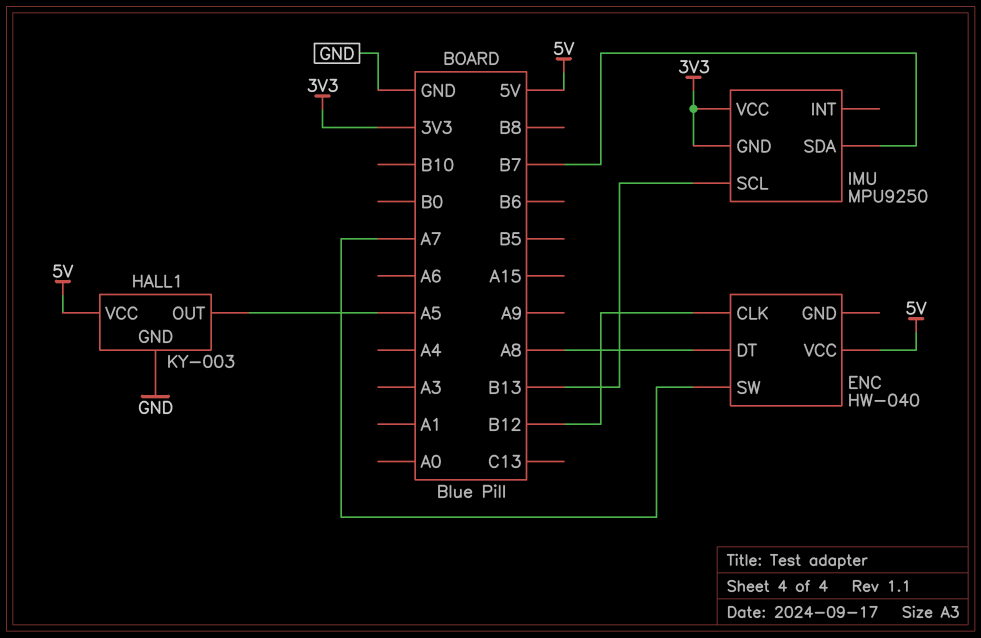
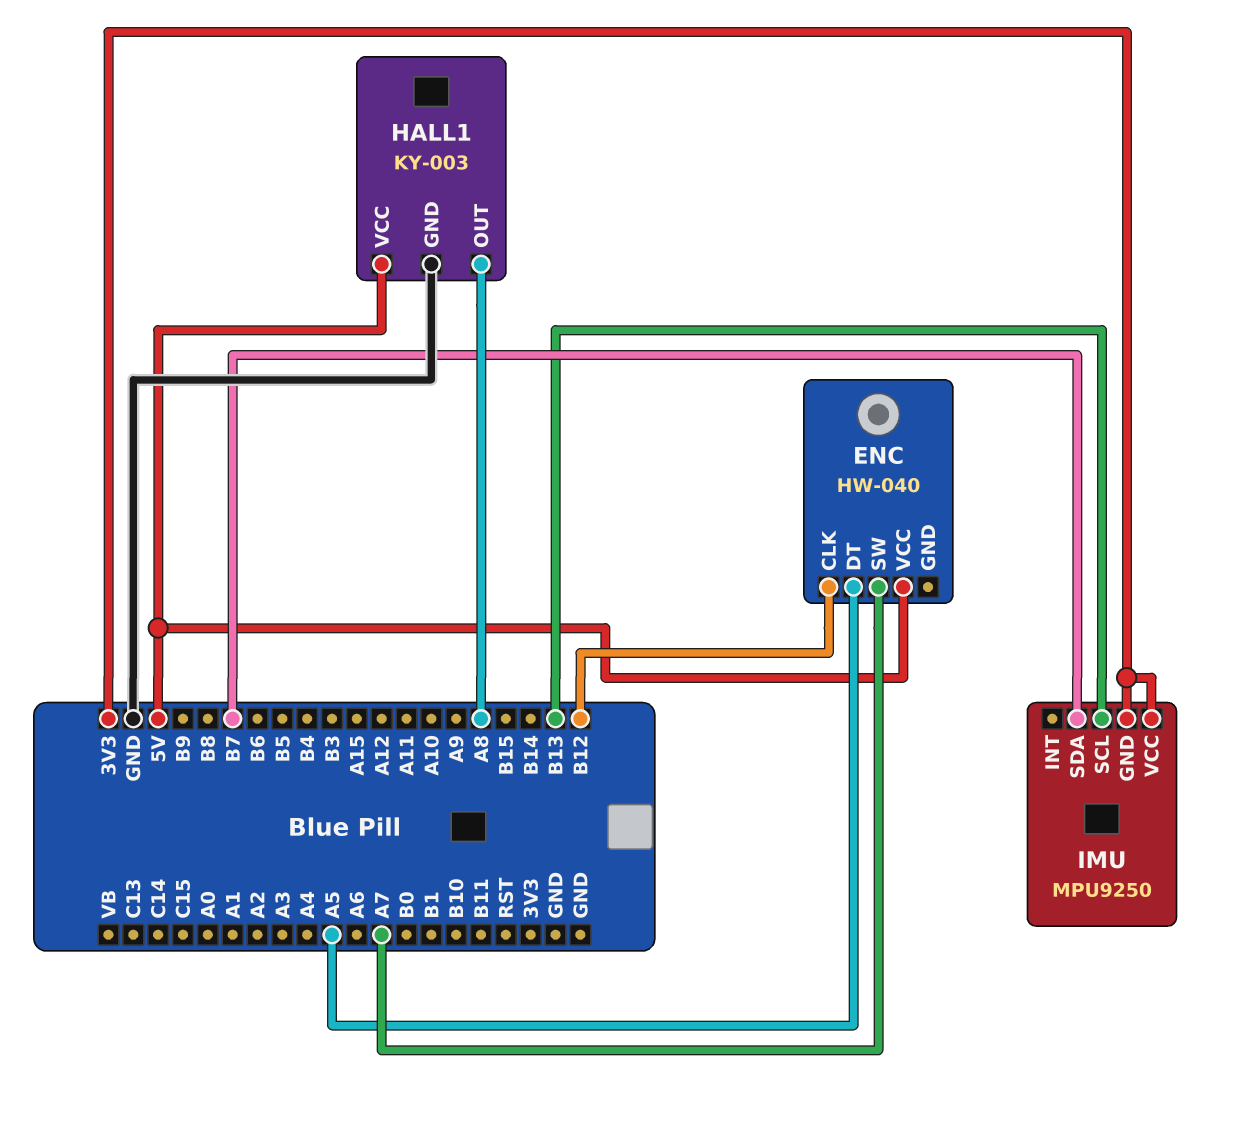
ENC pin DT: A8 -> A5
HALL1 pin OUT: A5 -> A8

